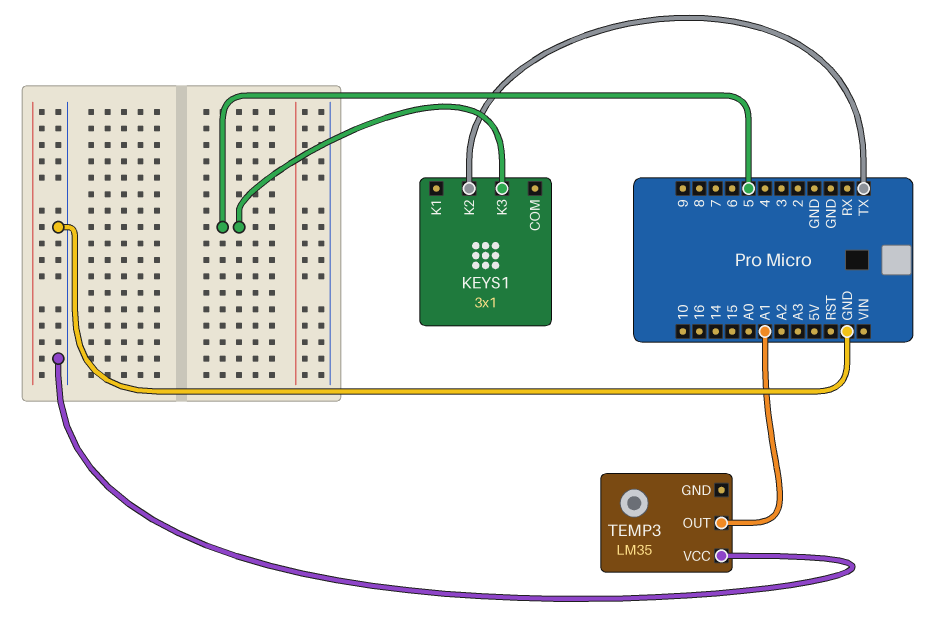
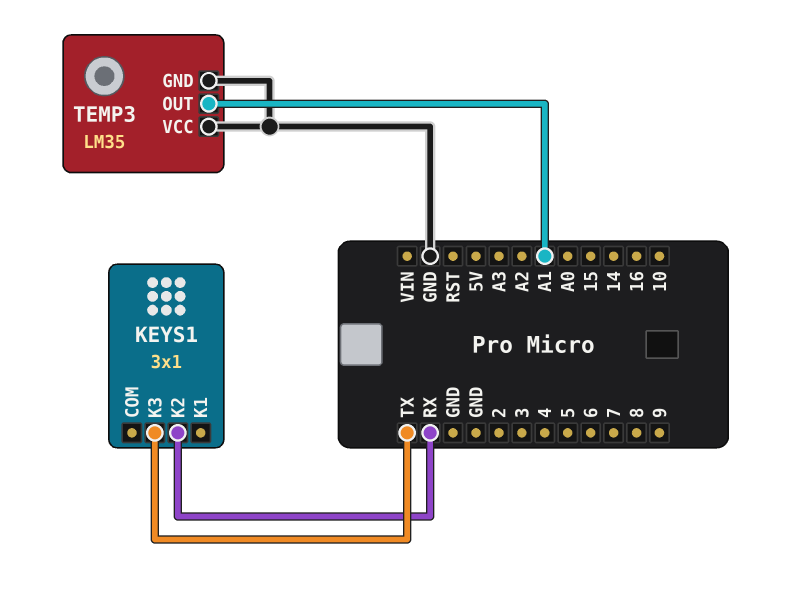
KEYS1 pin K2: TX -> RX
KEYS1 pin K3: 5 -> TX
TEMP3 pin GND: none -> GND

